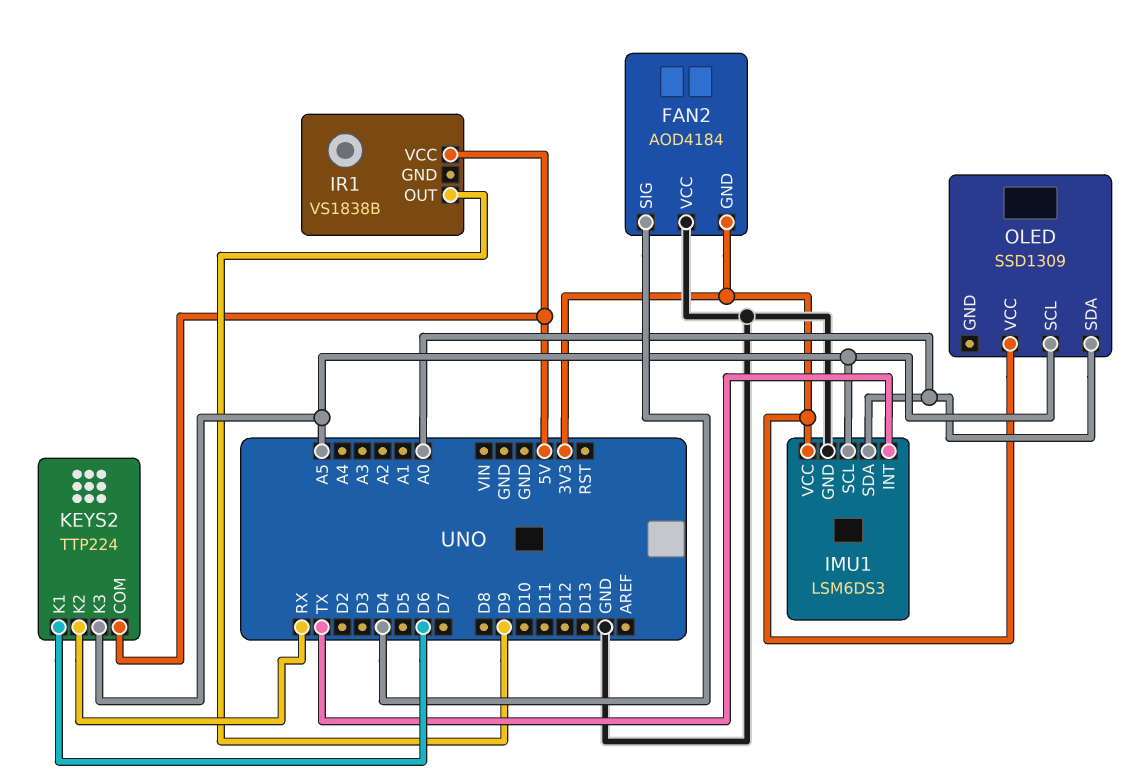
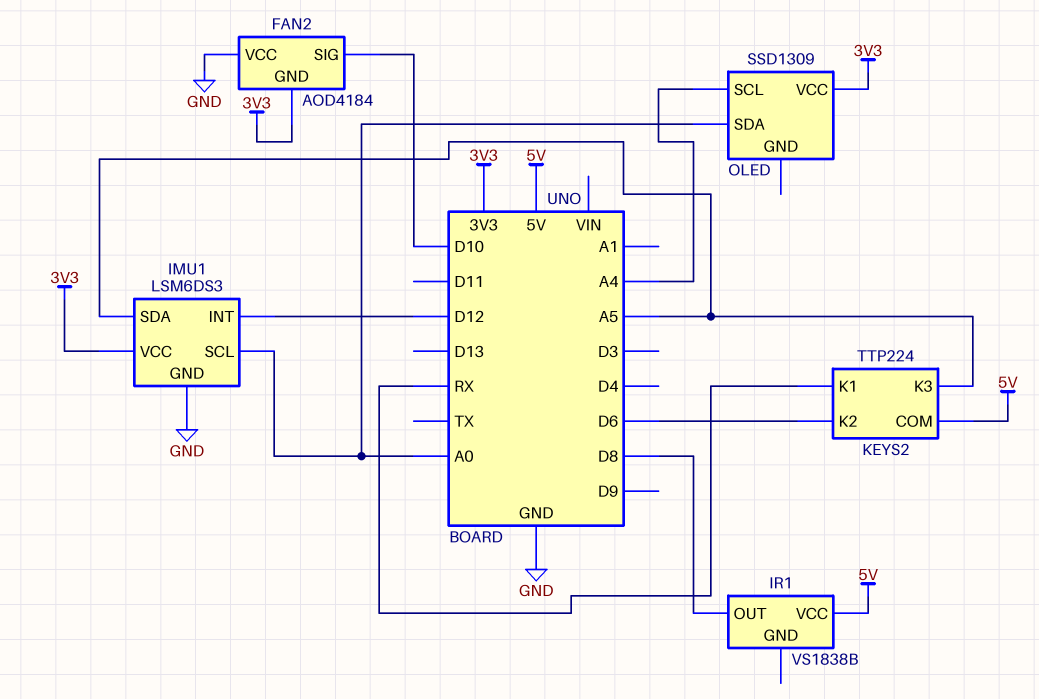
FAN2 pin SIG: D4 -> D10
IMU1 pin INT: TX -> D12
IMU1 pin SCL: A5 -> A0
IMU1 pin SDA: A0 -> A5
IR1 pin OUT: D9 -> D8
KEYS2 pin K1: D6 -> RX
KEYS2 pin K2: RX -> D6
OLED pin SCL: A5 -> A4

